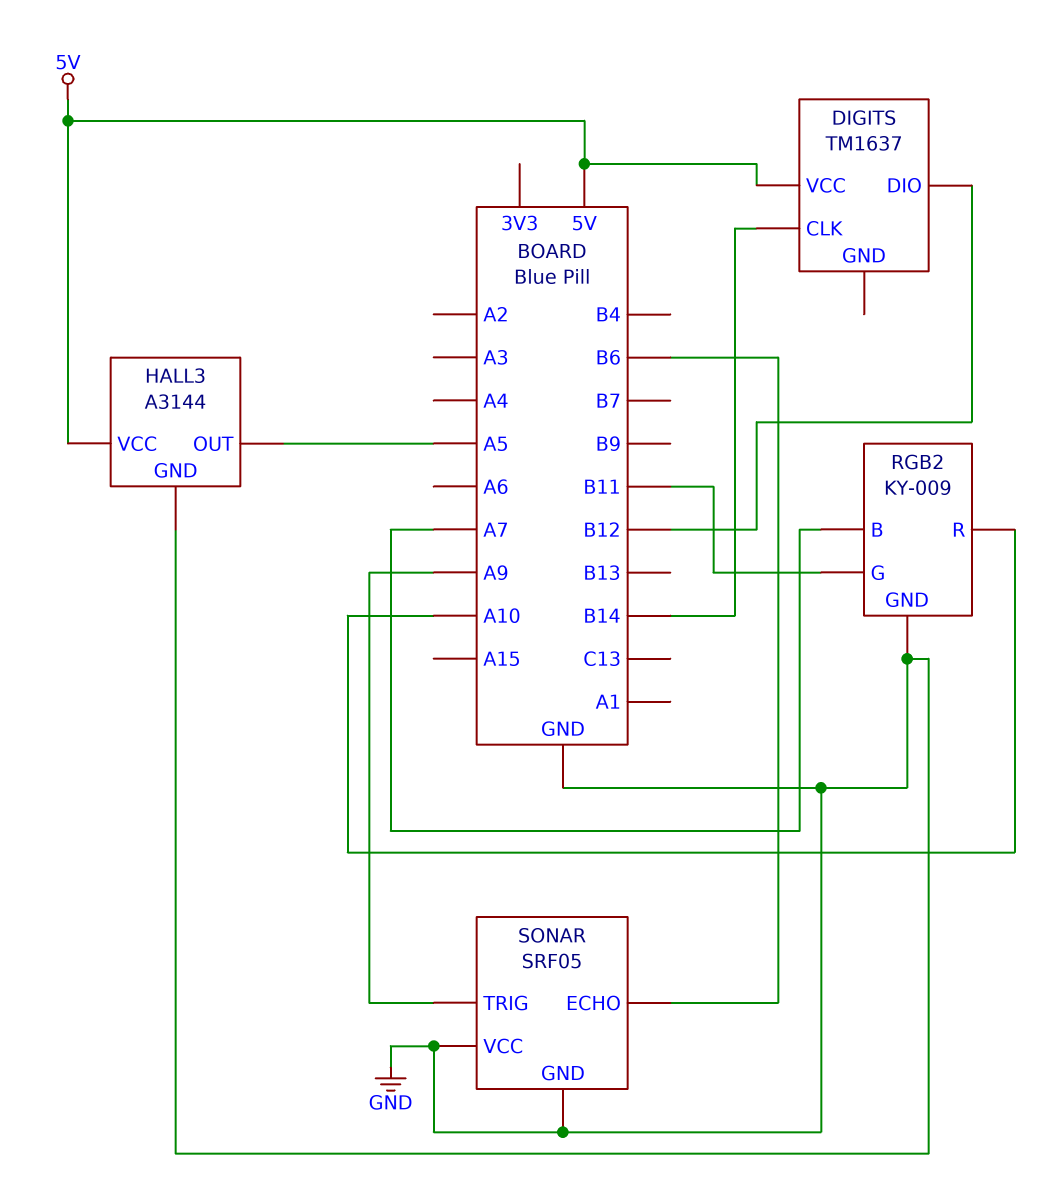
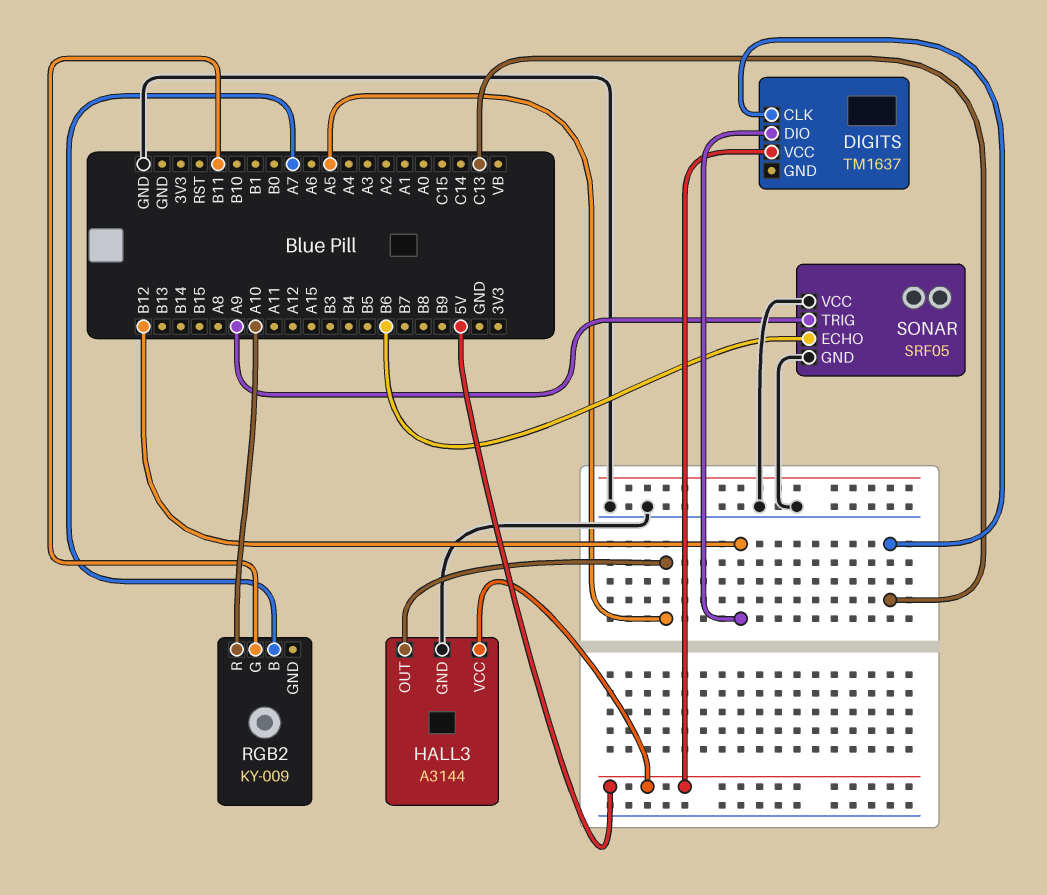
DIGITS pin CLK: B14 -> C13
RGB2 pin GND: GND -> none

